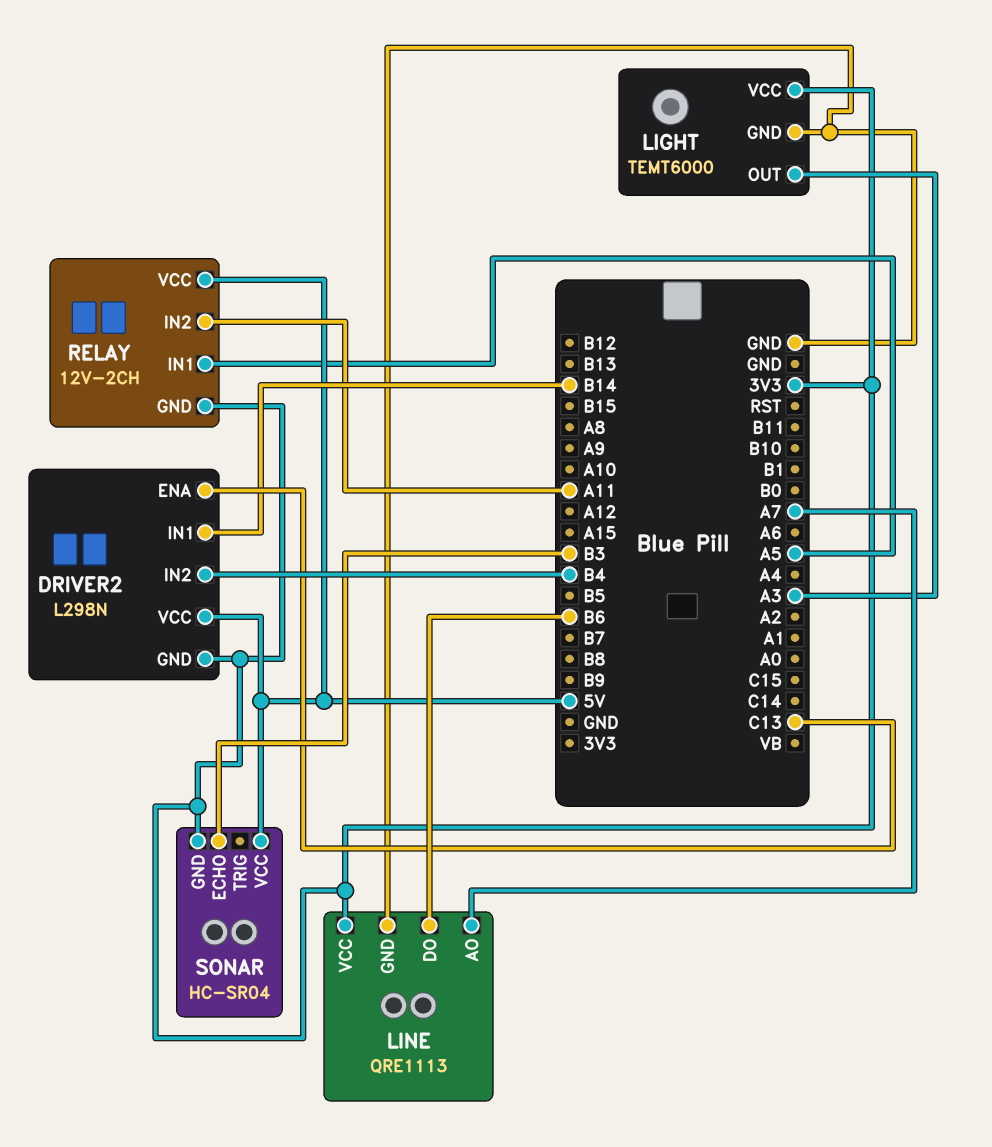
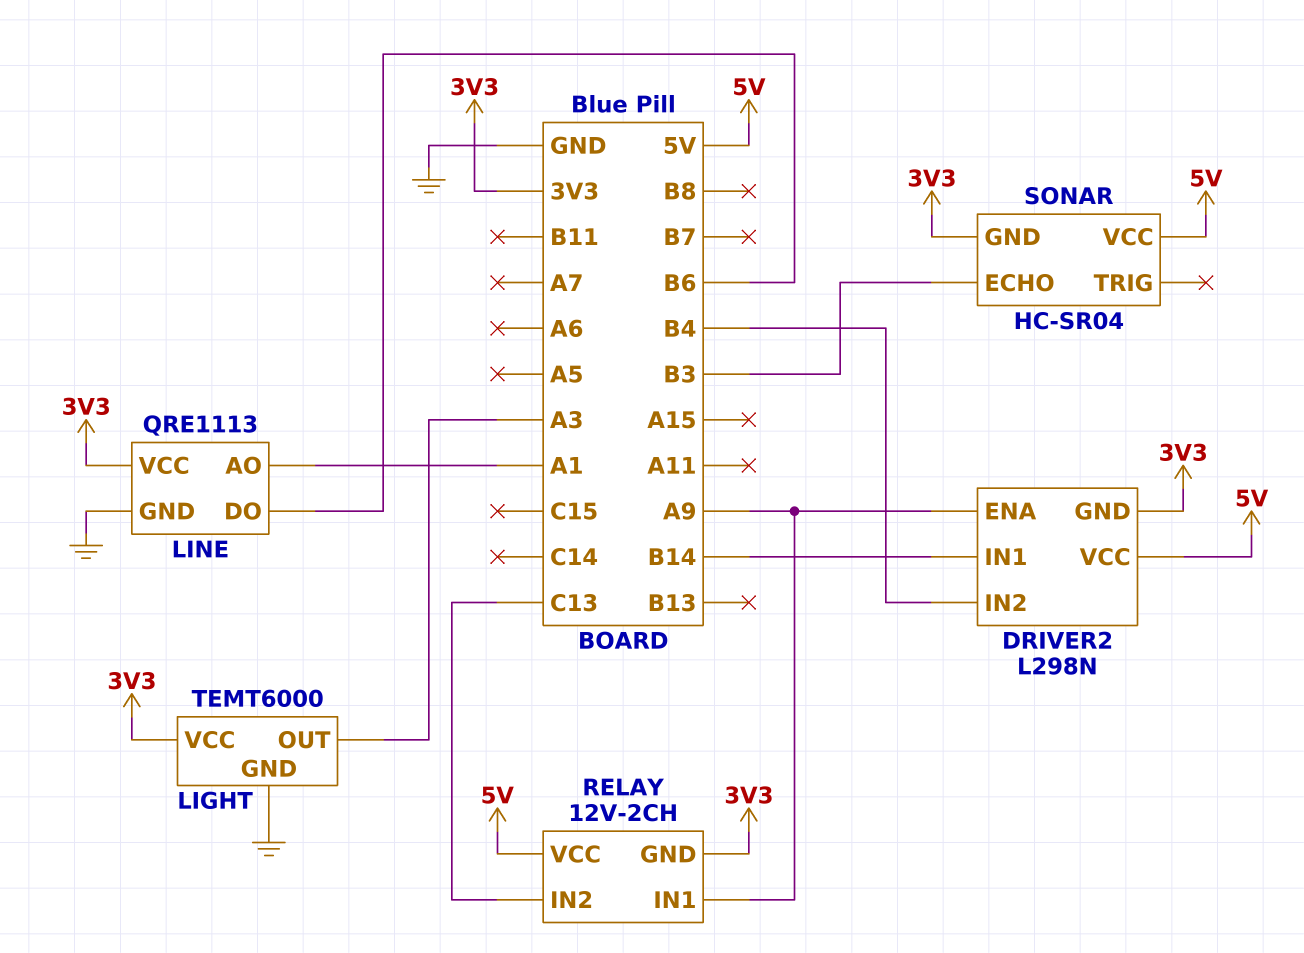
DRIVER2 pin ENA: C13 -> A9
LINE pin AO: A7 -> A1
RELAY pin IN1: A5 -> A9
RELAY pin IN2: A11 -> C13

